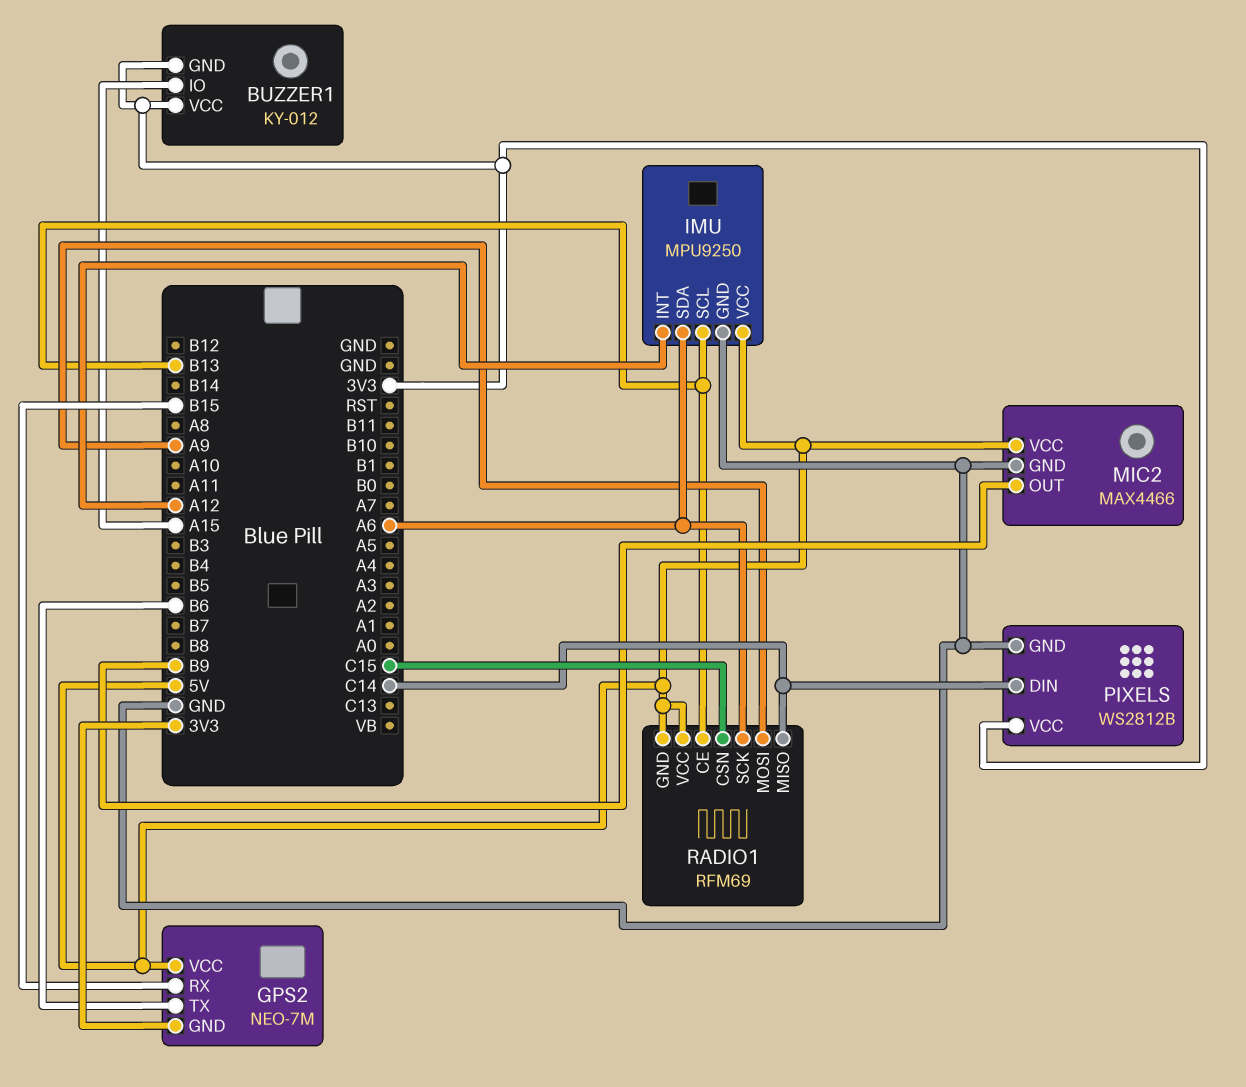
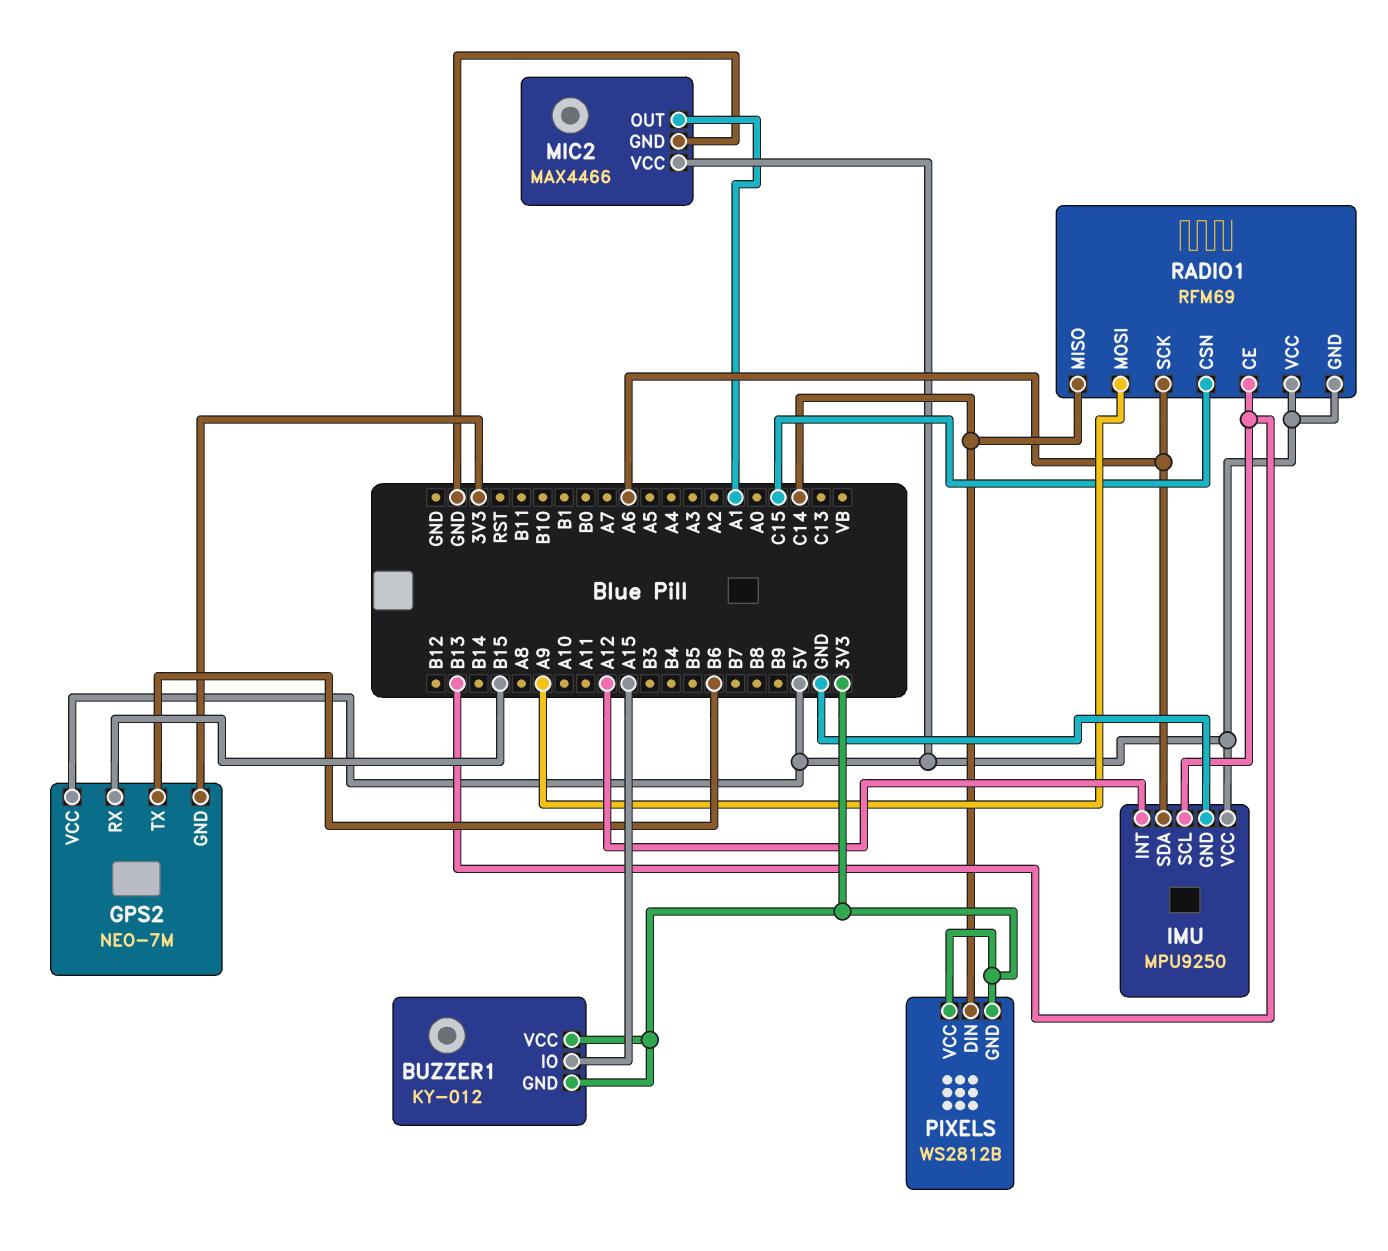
MIC2 pin OUT: B9 -> A1
PIXELS pin GND: GND -> 3V3

